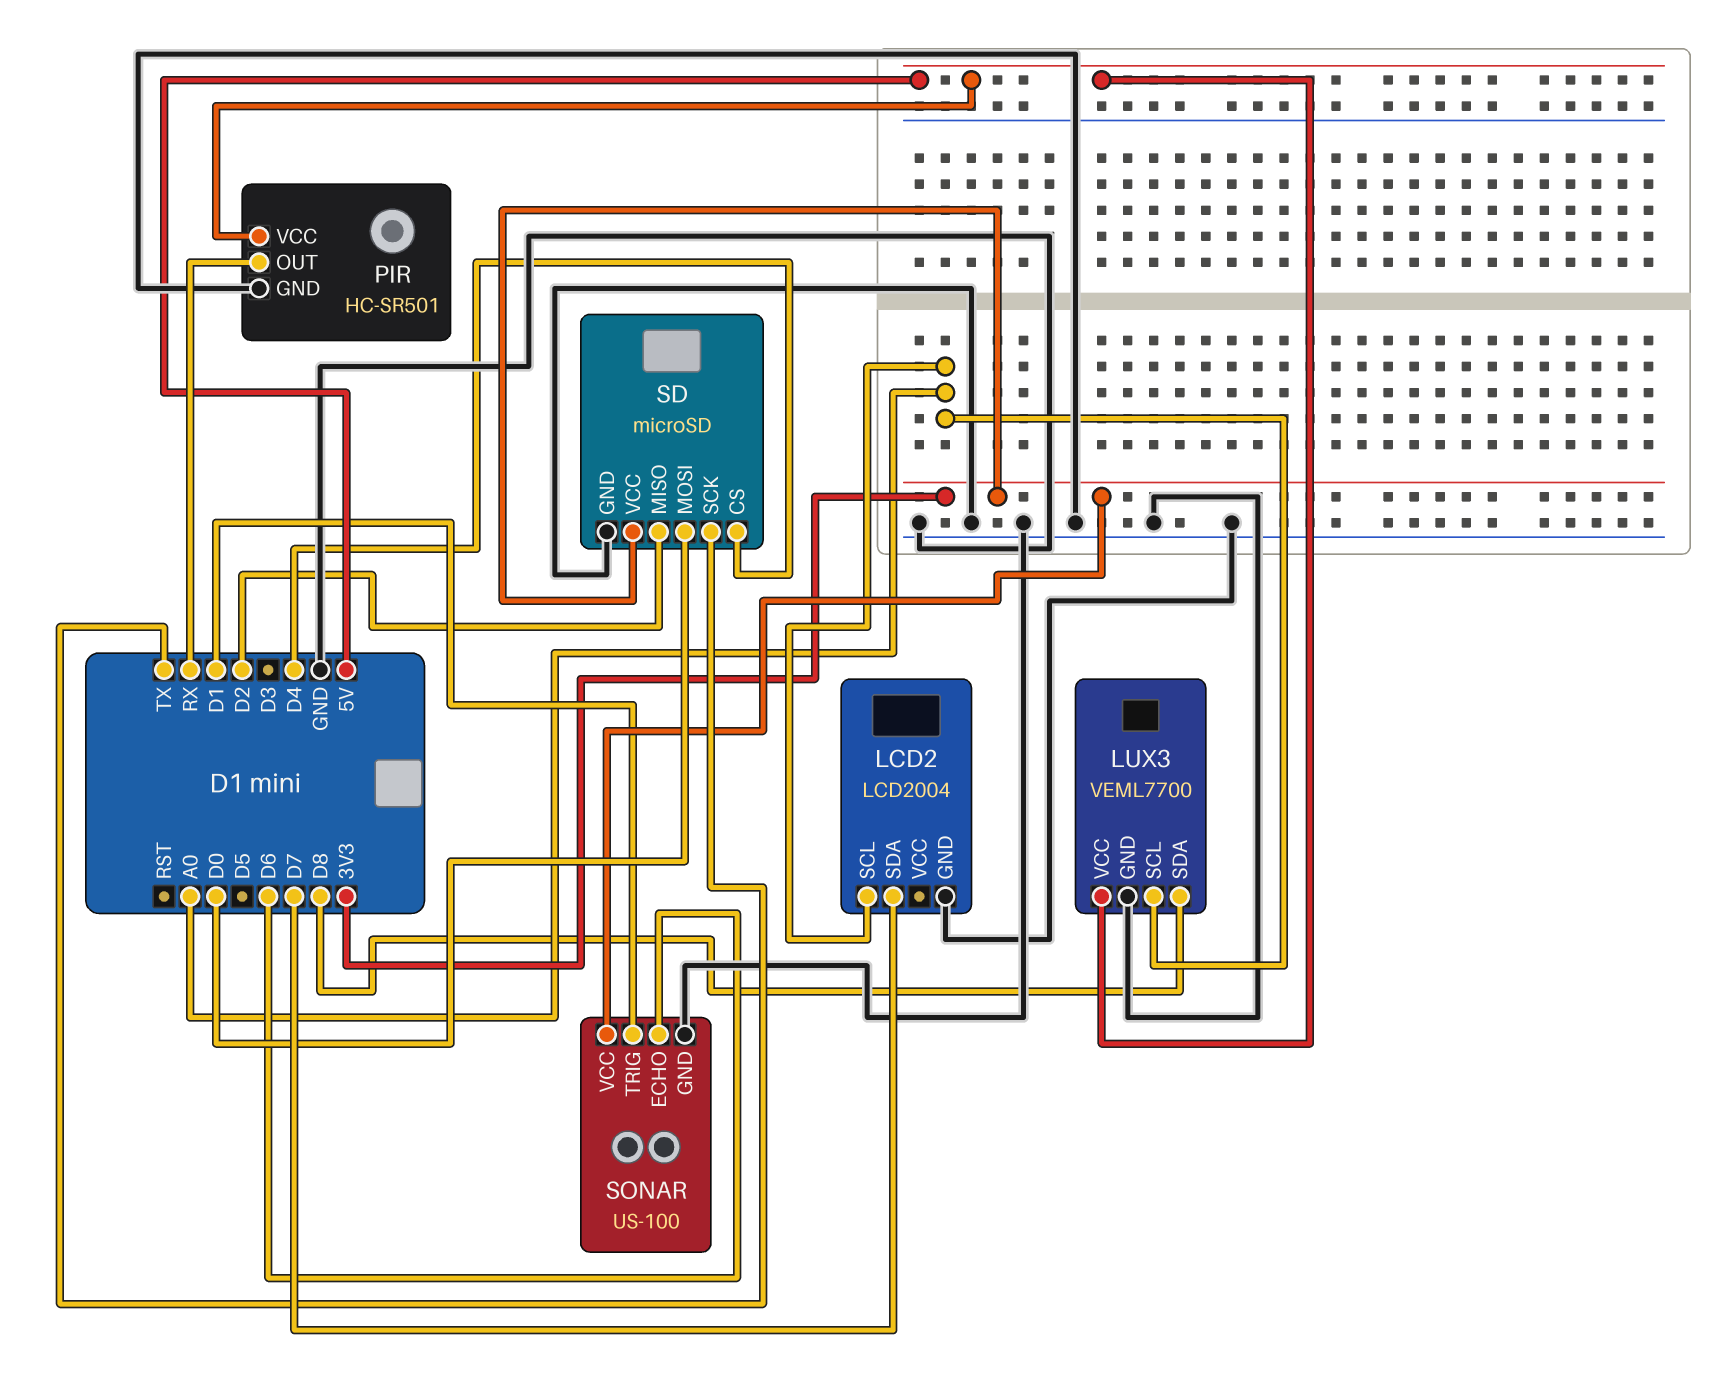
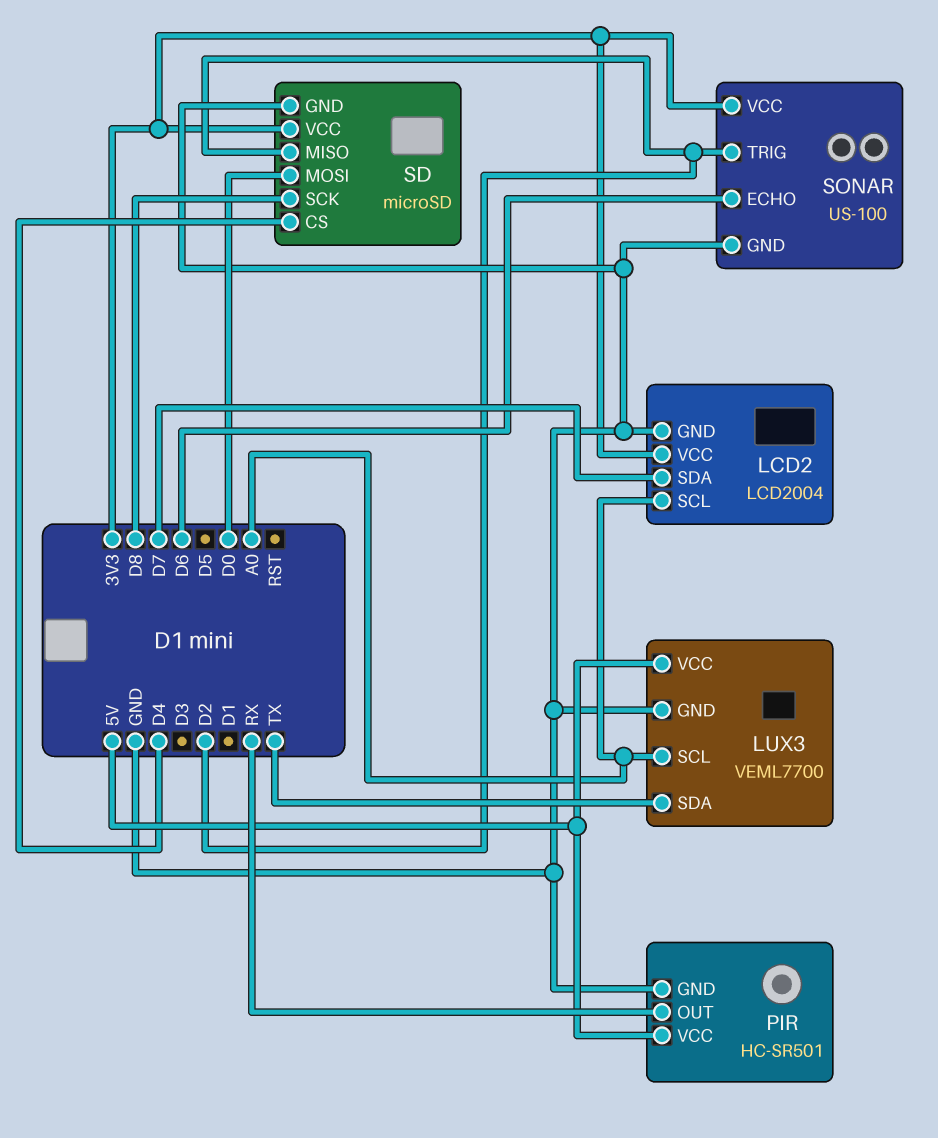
LCD2 pin VCC: none -> 3V3
LUX3 pin SDA: D8 -> TX
SD pin SCK: TX -> D8
SONAR pin TRIG: D1 -> D2

